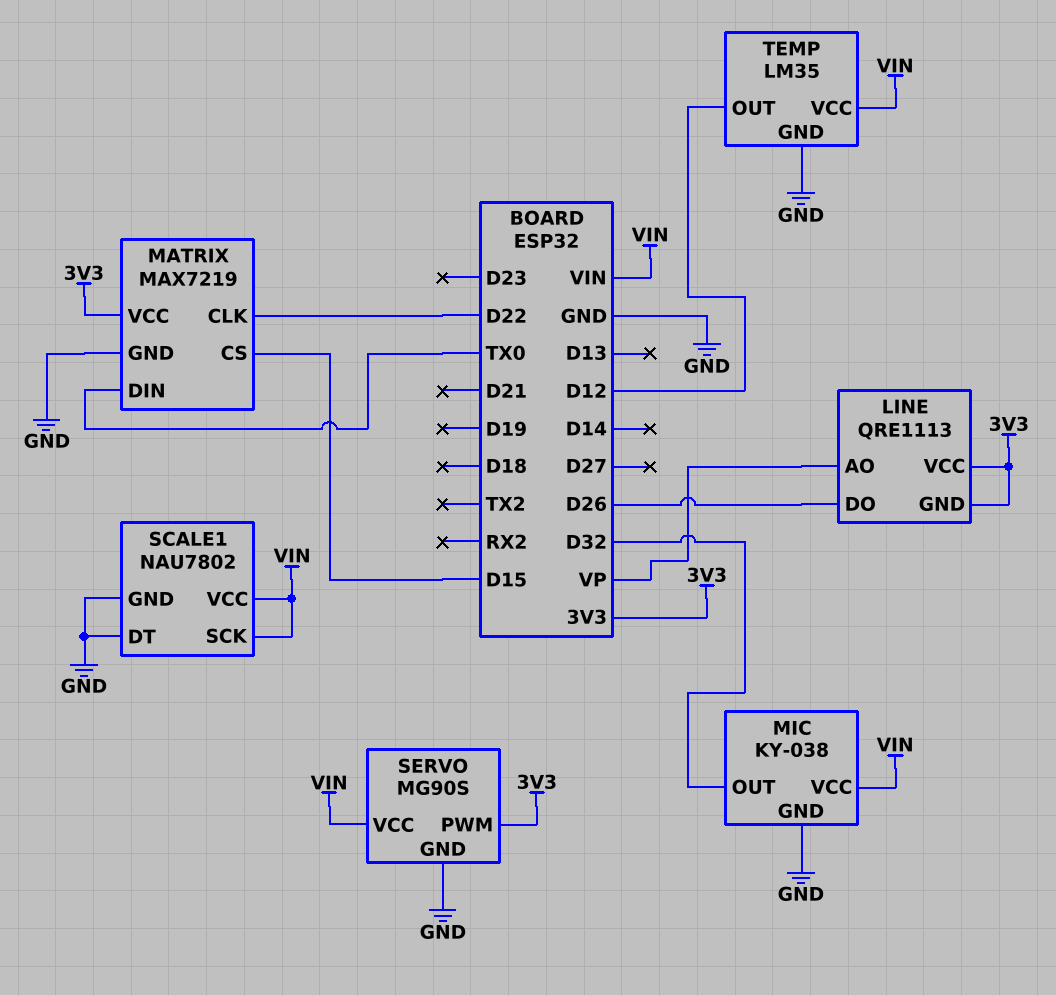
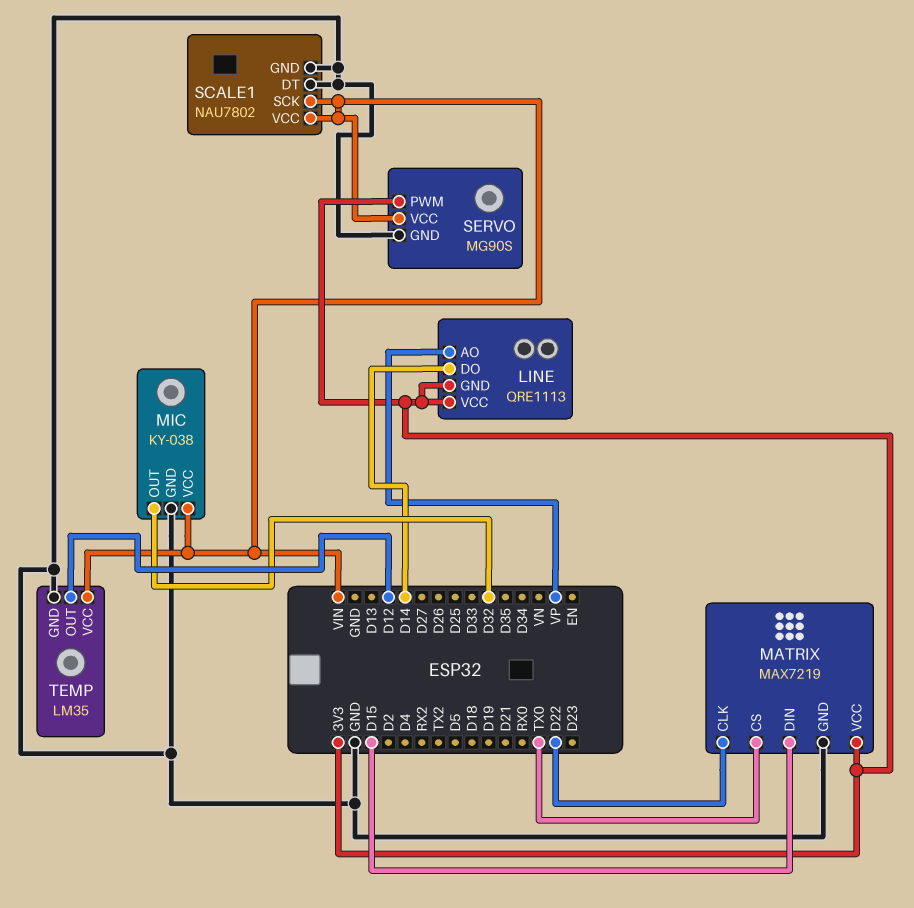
LINE pin DO: D26 -> D14
MATRIX pin CS: D15 -> TX0
MATRIX pin DIN: TX0 -> D15

